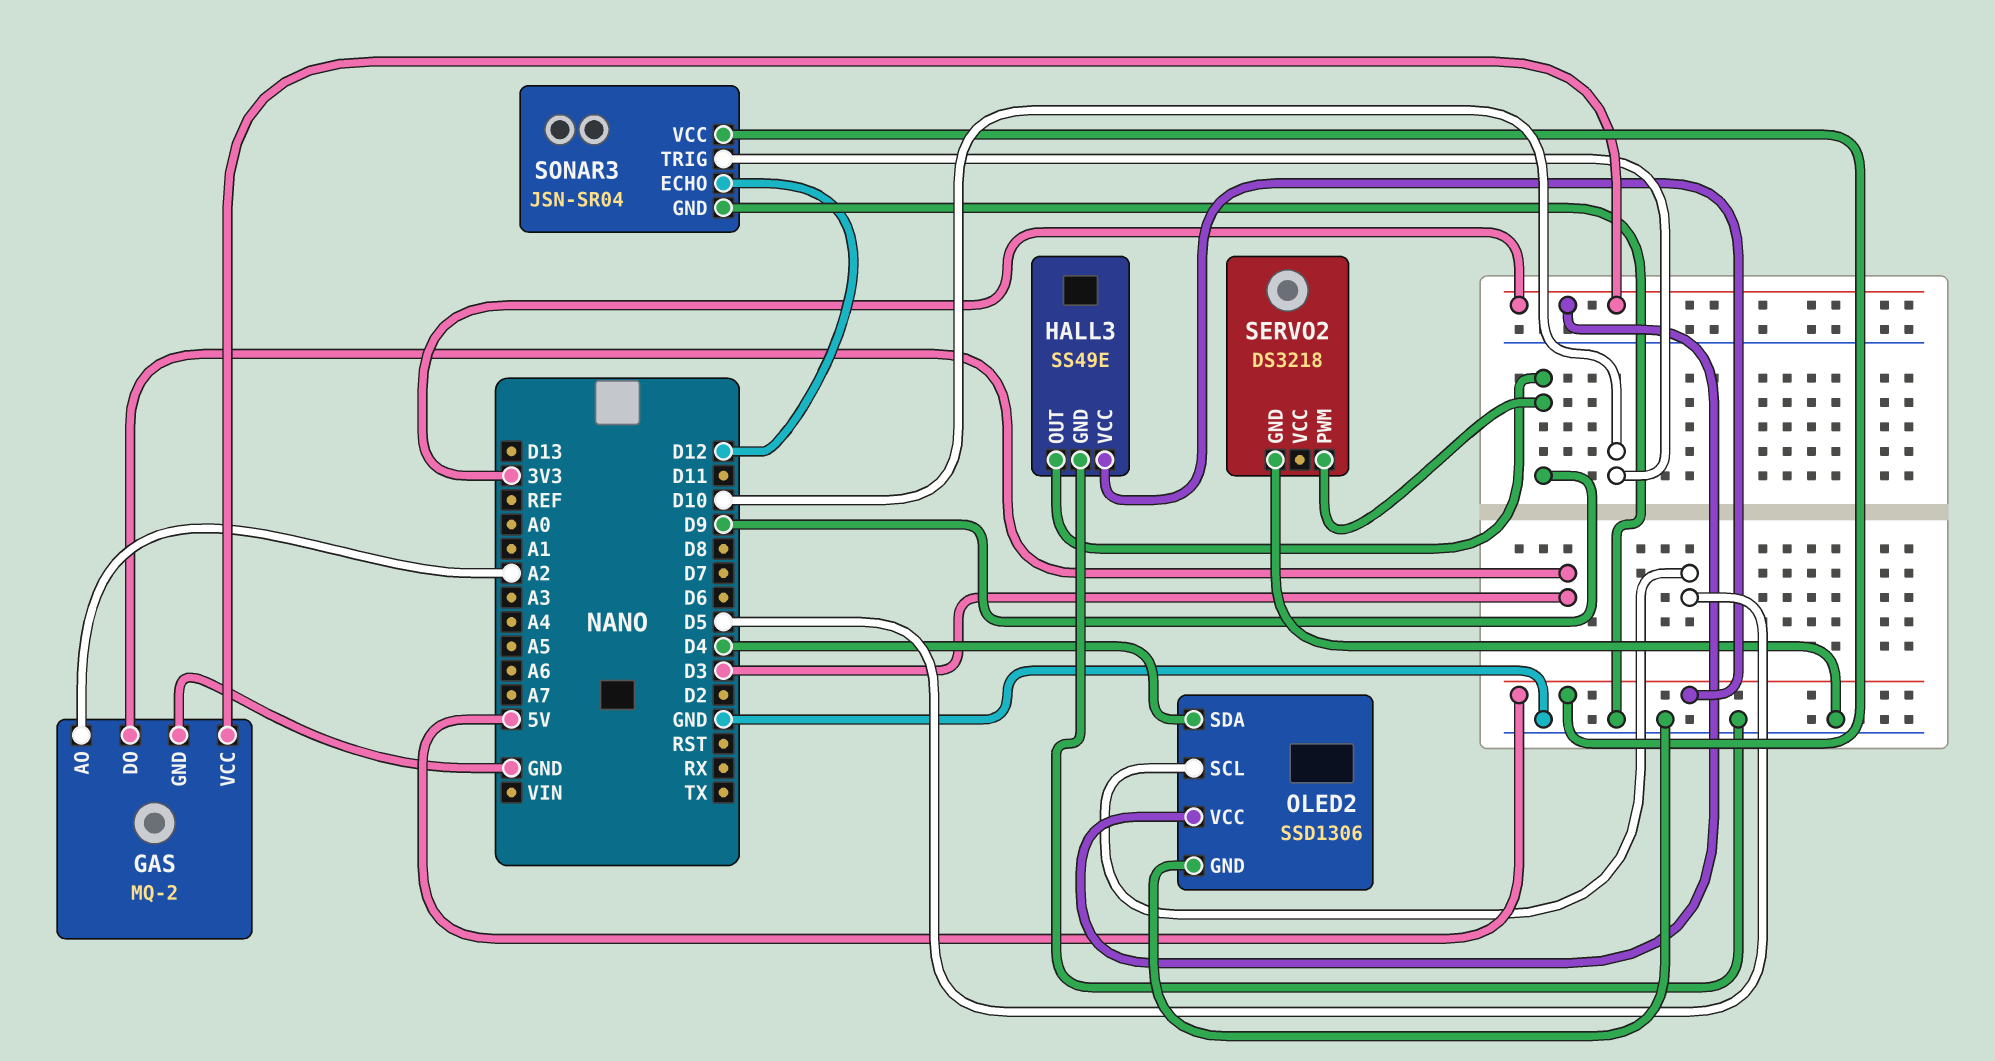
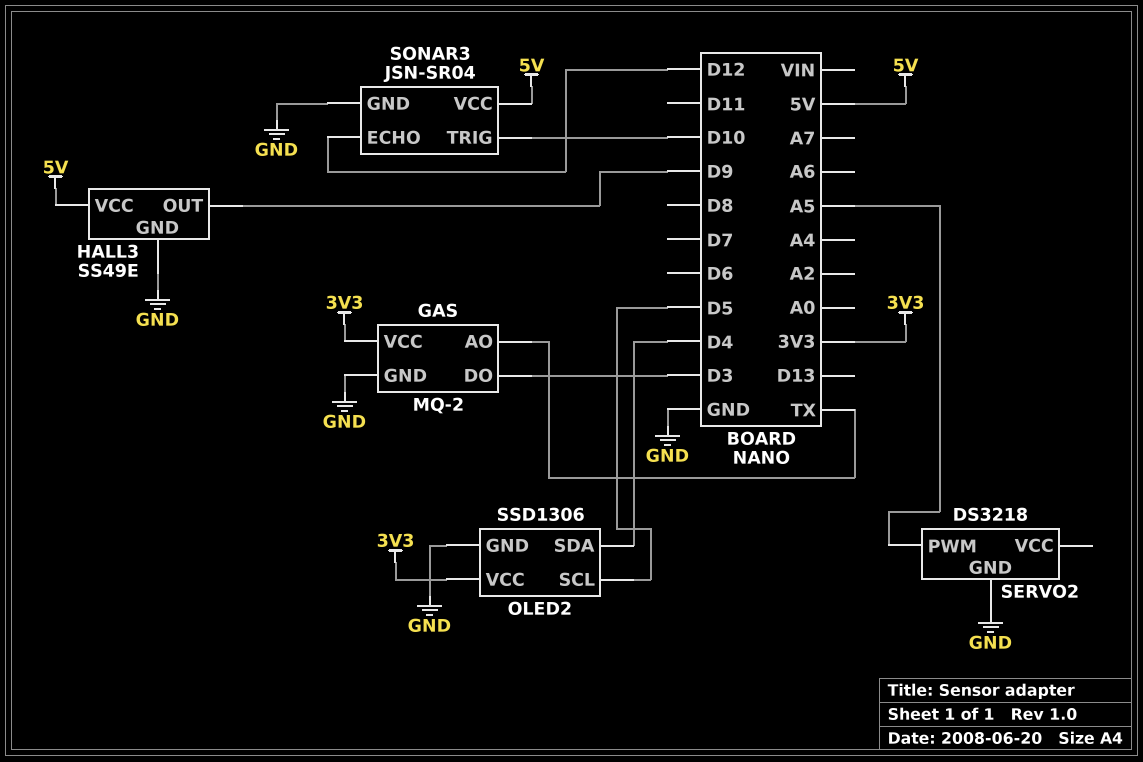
GAS pin AO: A2 -> TX
SERVO2 pin PWM: D9 -> A5

